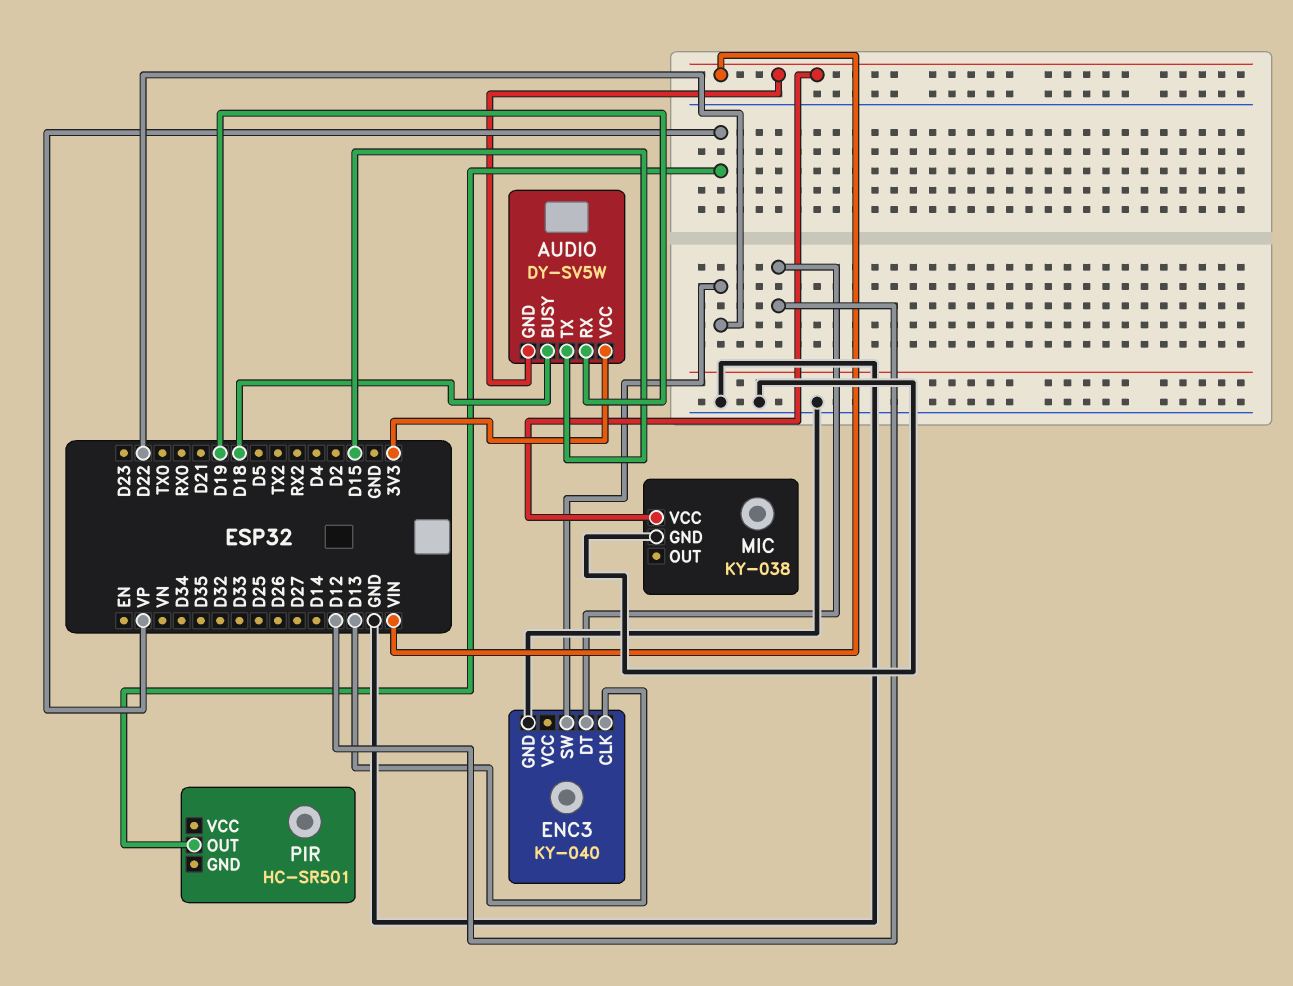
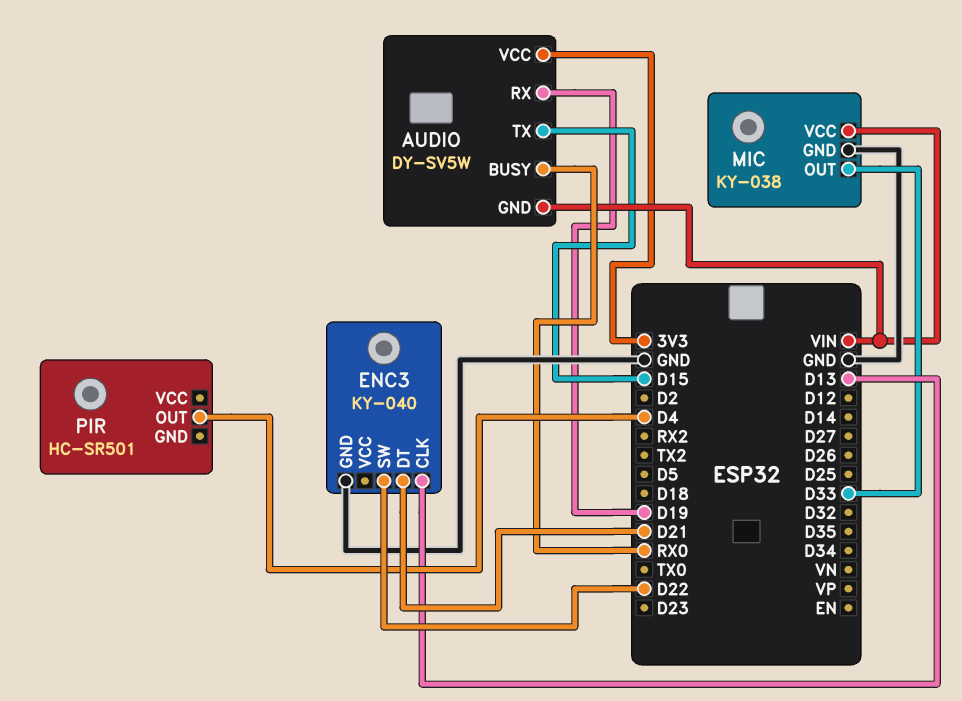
AUDIO pin BUSY: D18 -> RX0
ENC3 pin DT: D12 -> D21
MIC pin OUT: none -> D33
PIR pin OUT: VP -> D4

